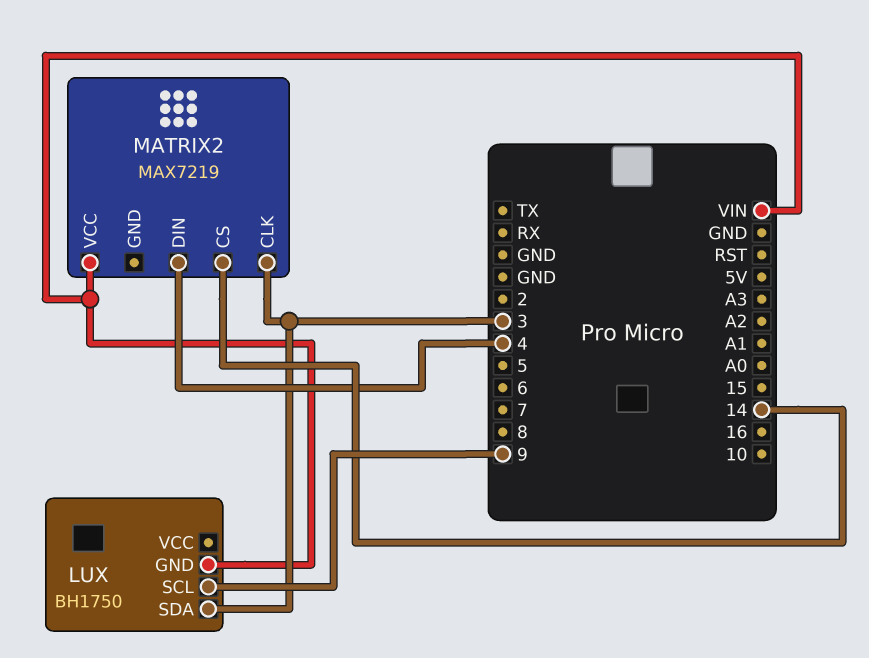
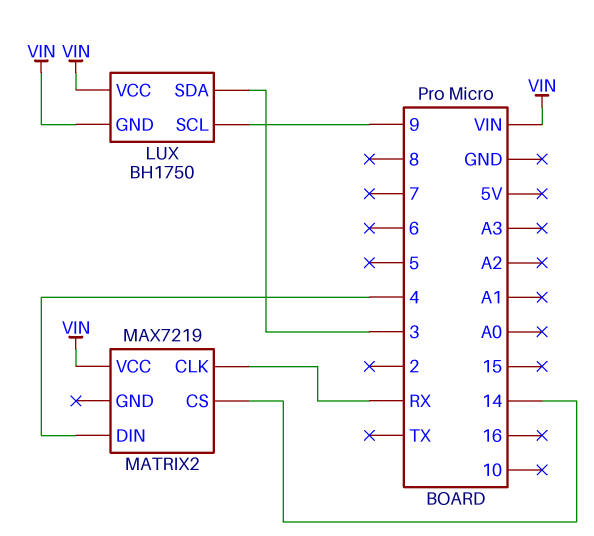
LUX pin VCC: none -> VIN
MATRIX2 pin CLK: 3 -> RX

